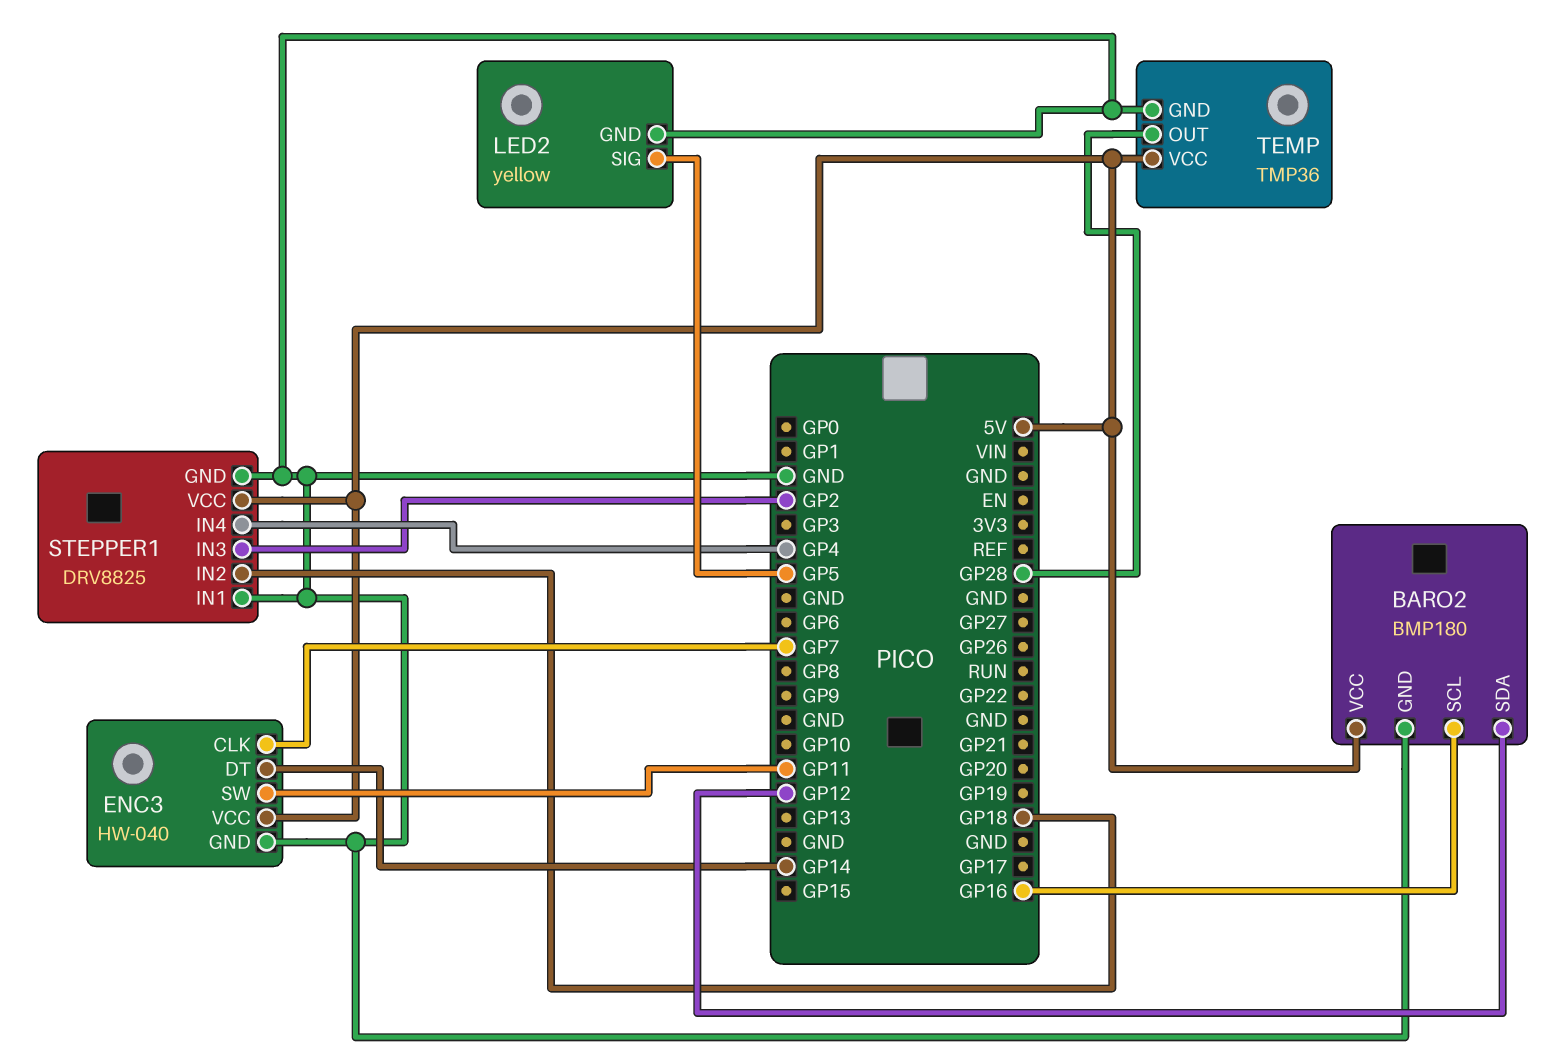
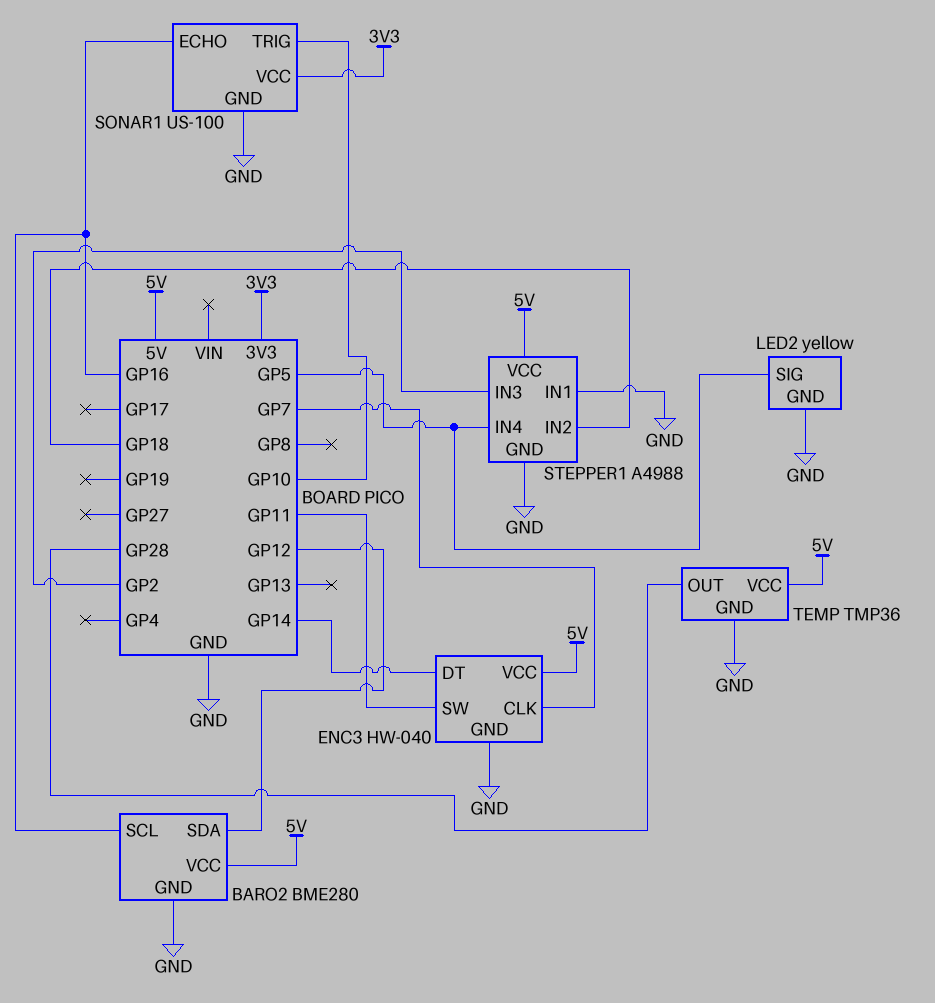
BARO2: BMP180 -> BME280
SONAR1: none -> US-100
SONAR1 pin ECHO: none -> GP16
SONAR1 pin GND: none -> GND
SONAR1 pin TRIG: none -> GP10
SONAR1 pin VCC: none -> 3V3
STEPPER1: DRV8825 -> A4988
STEPPER1 pin IN4: GP4 -> GP5

